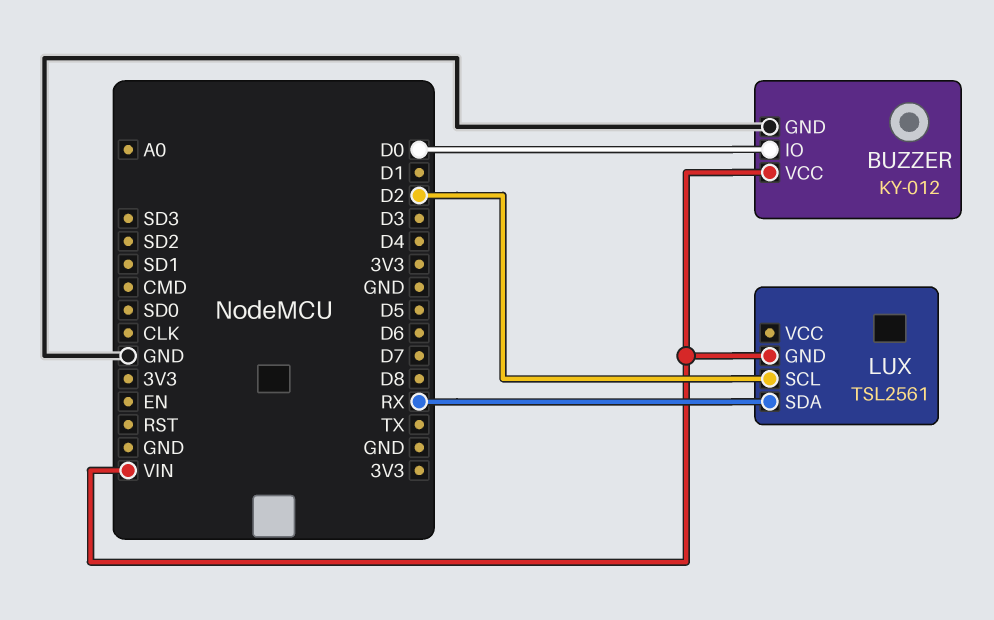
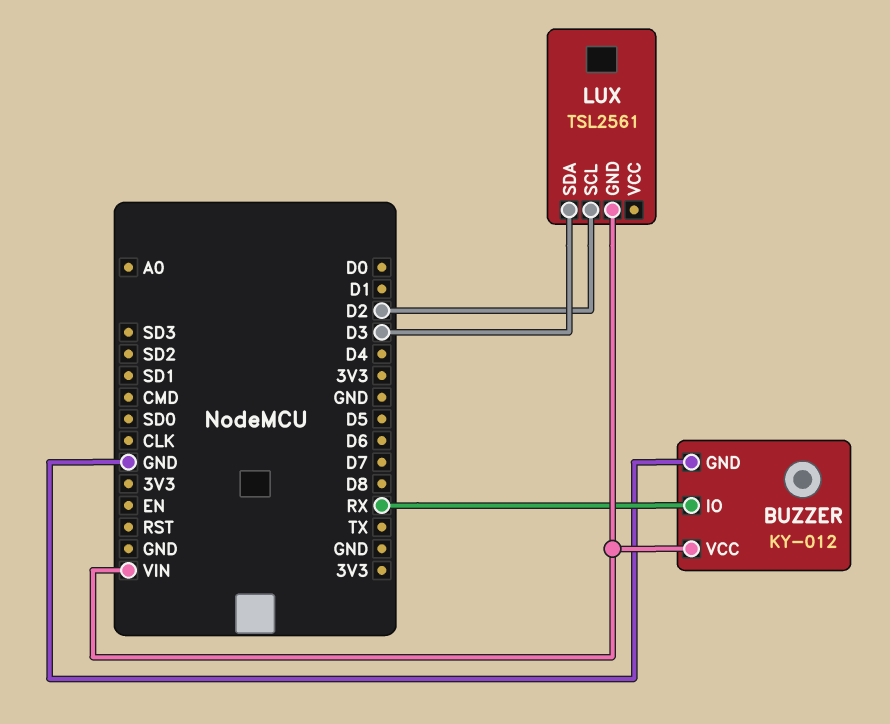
BUZZER pin IO: D0 -> RX
LUX pin SDA: RX -> D3

